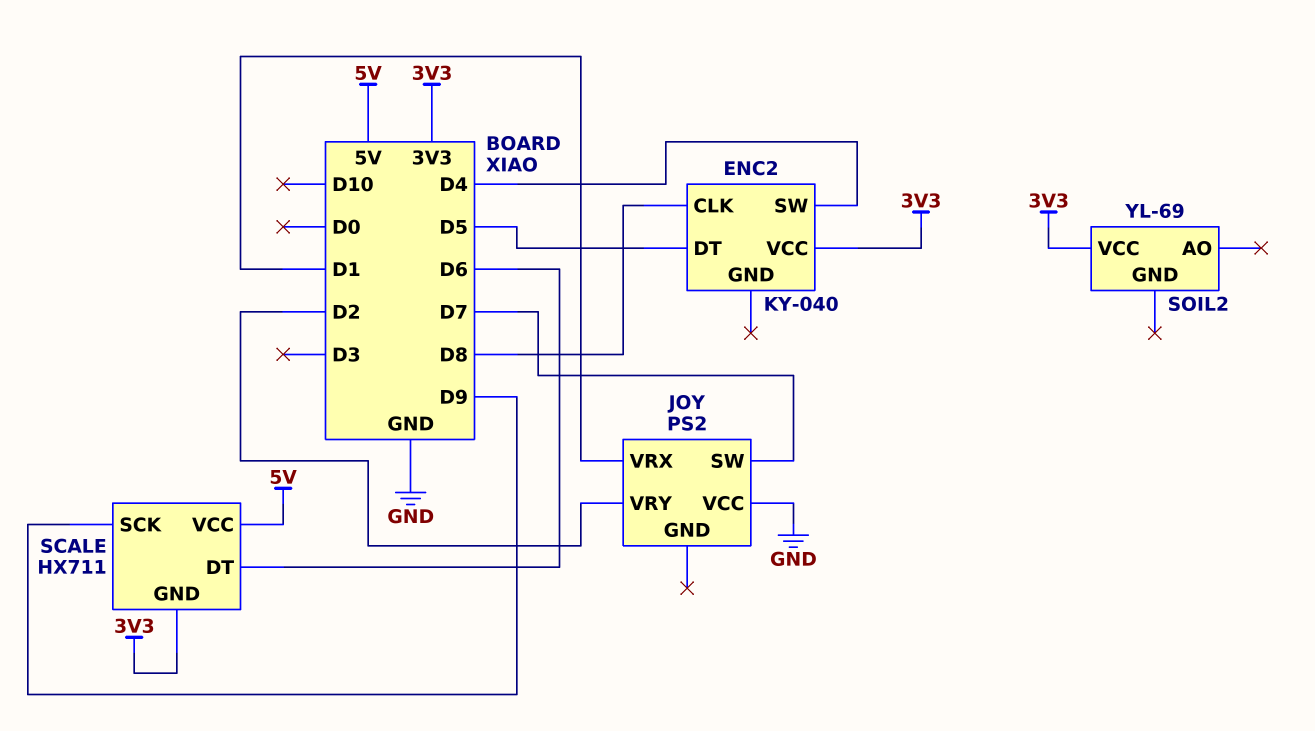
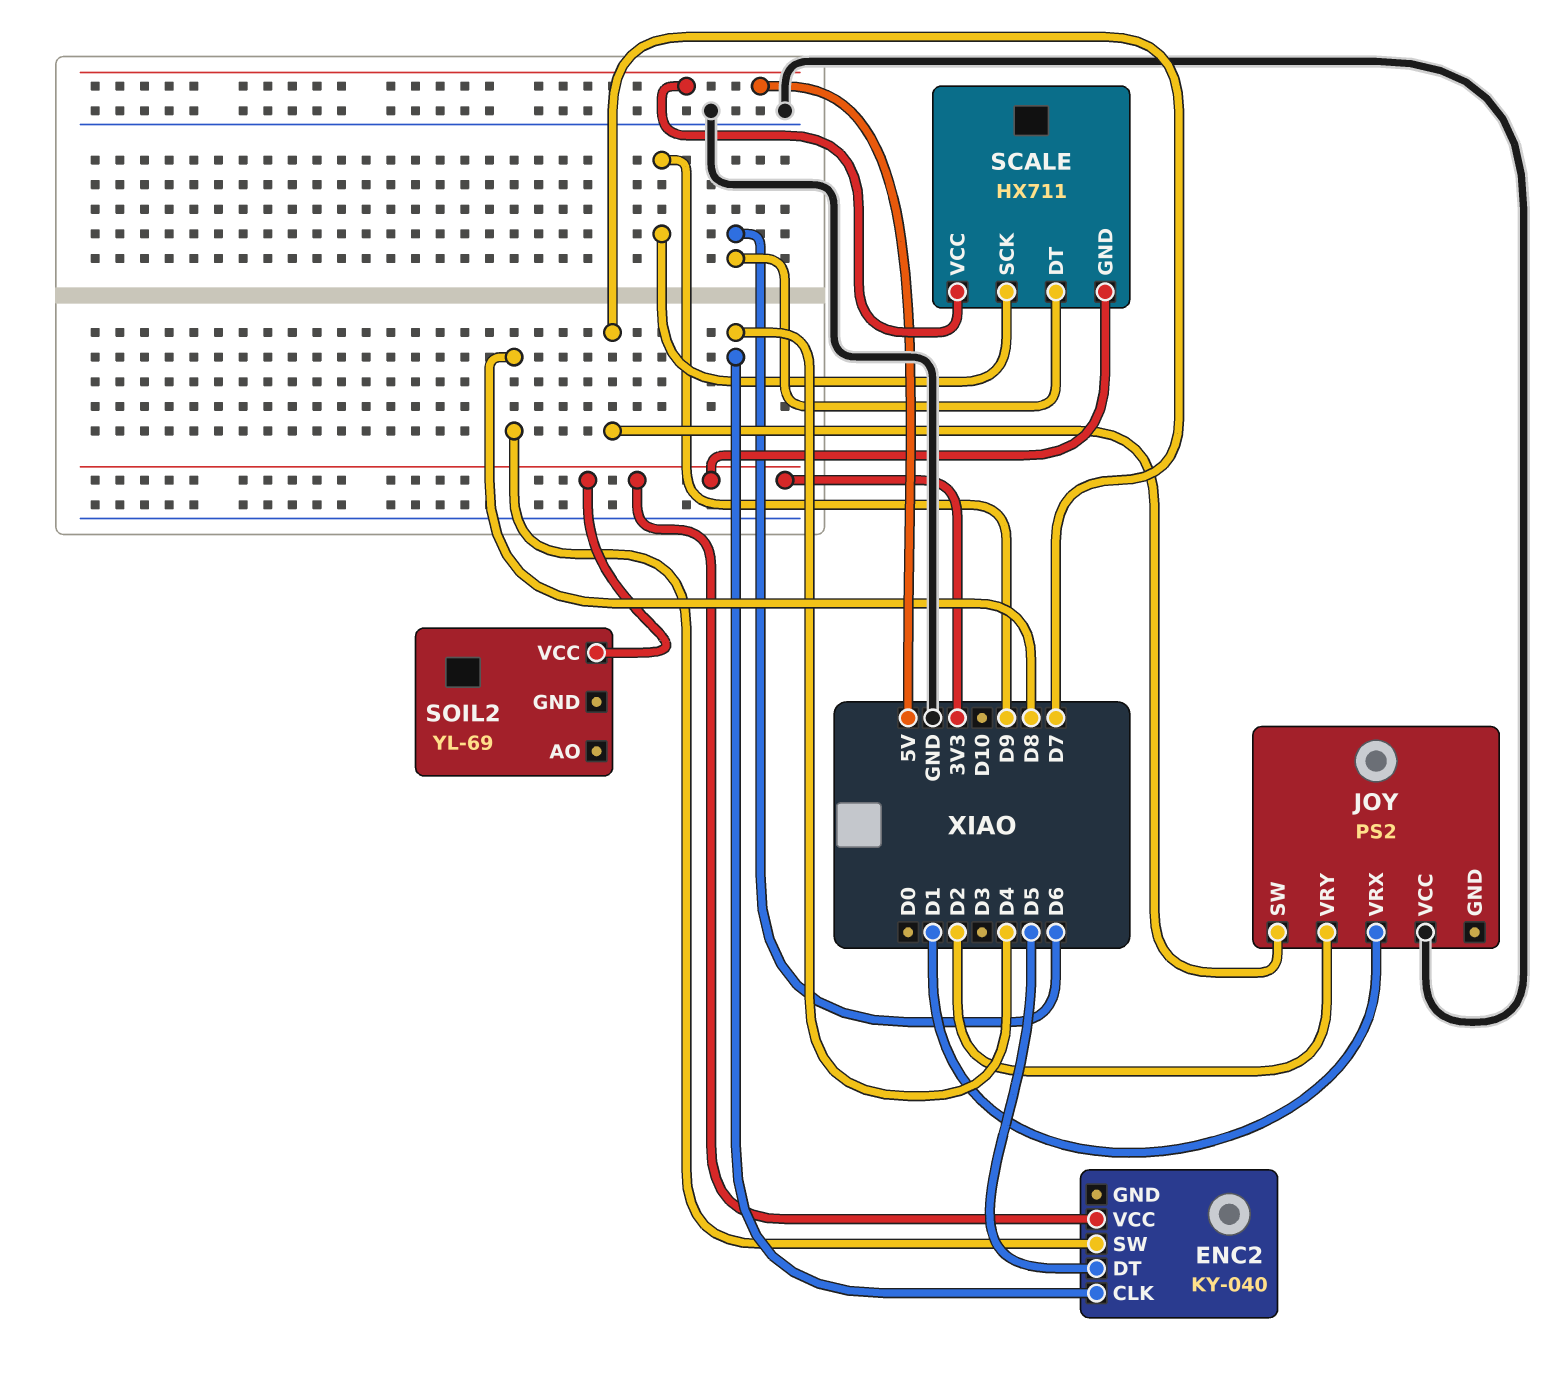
ENC2 pin CLK: D8 -> D4
ENC2 pin SW: D4 -> D8

